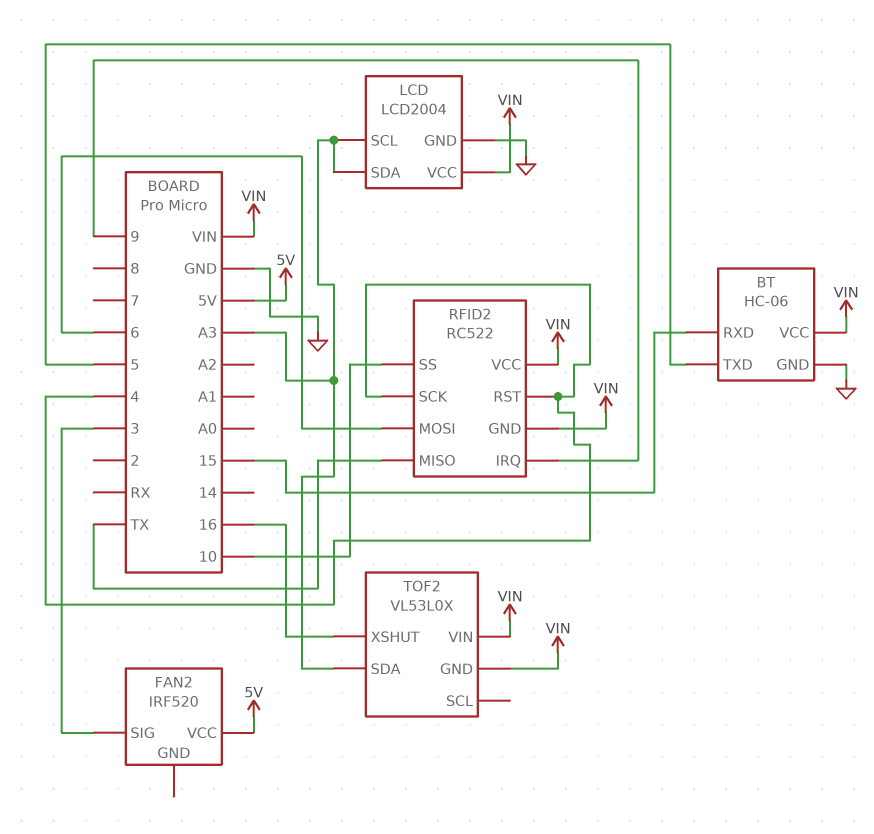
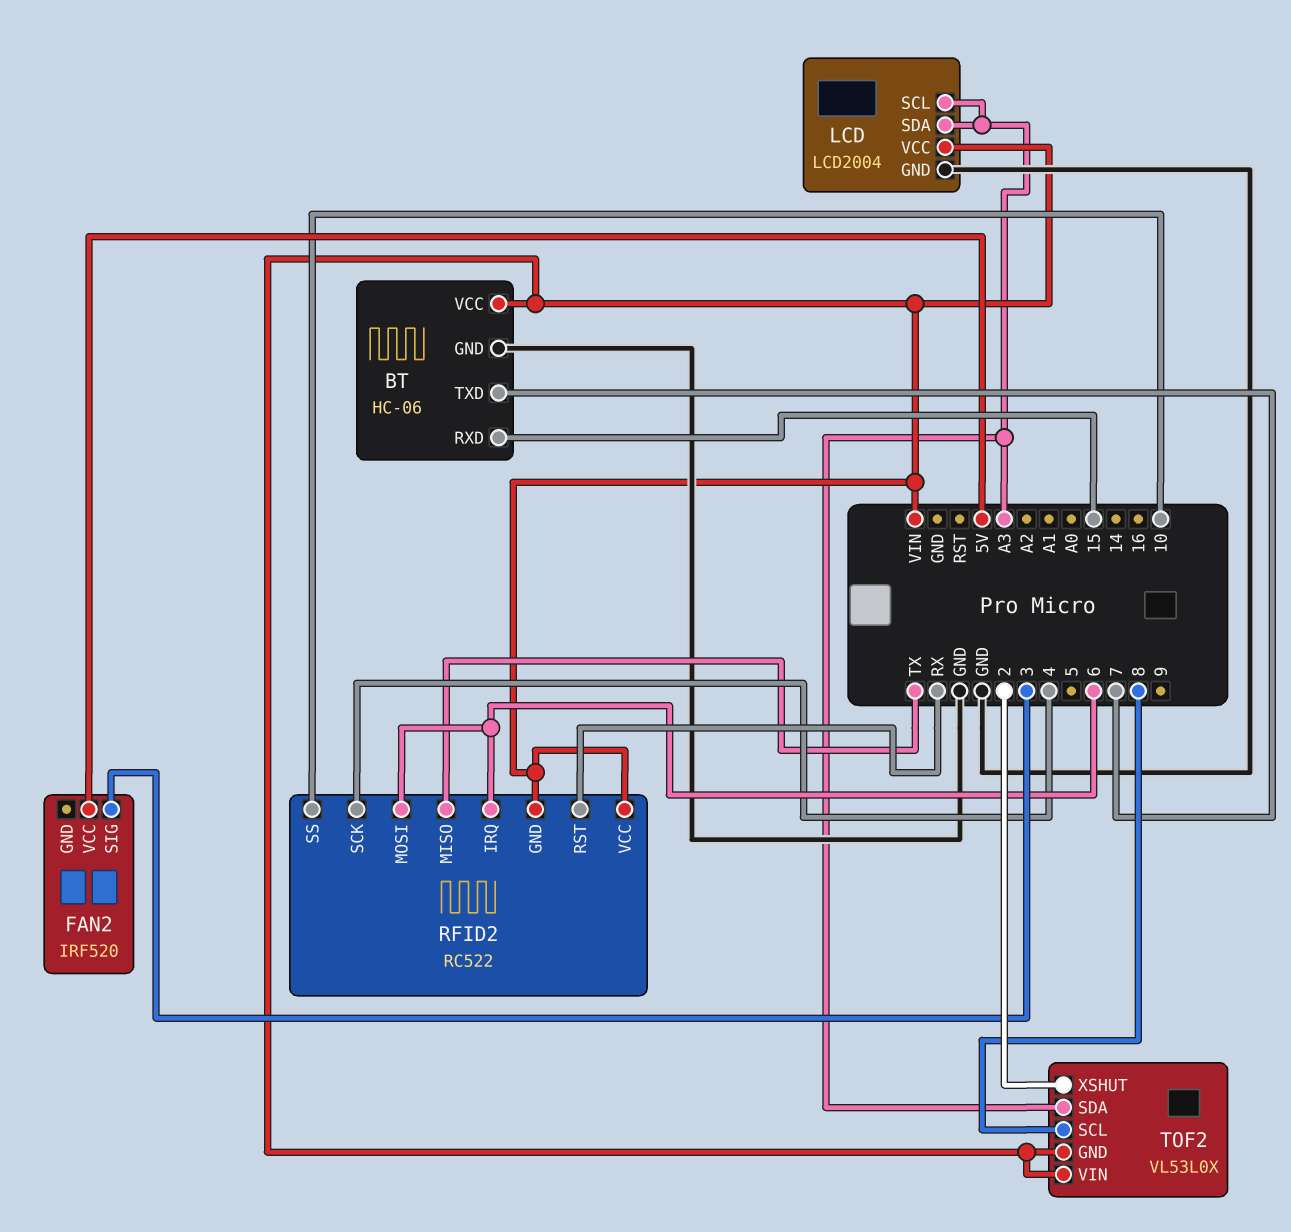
BT pin TXD: 5 -> 7
RFID2 pin IRQ: 9 -> 6
RFID2 pin RST: 4 -> RX
TOF2 pin SCL: none -> 8
TOF2 pin XSHUT: 16 -> 2

